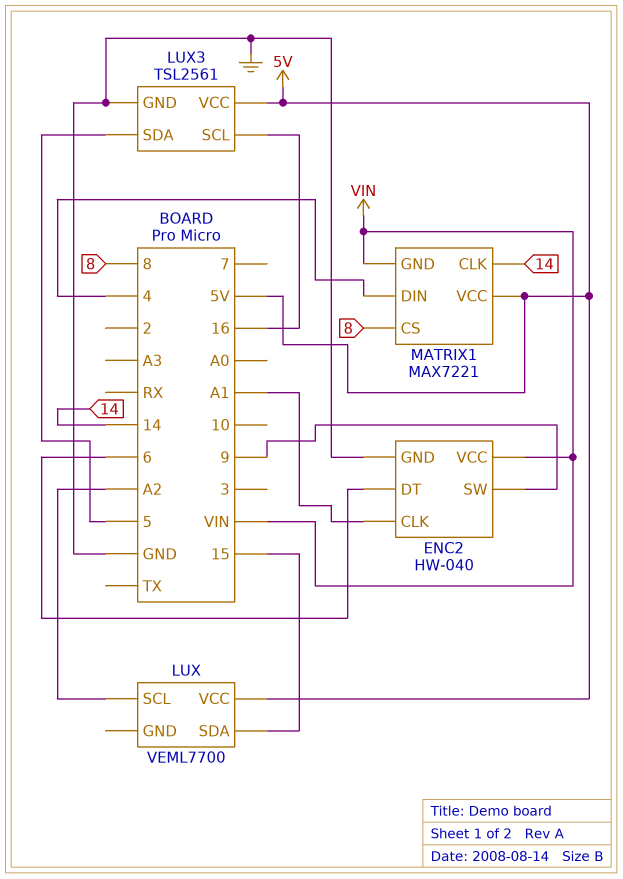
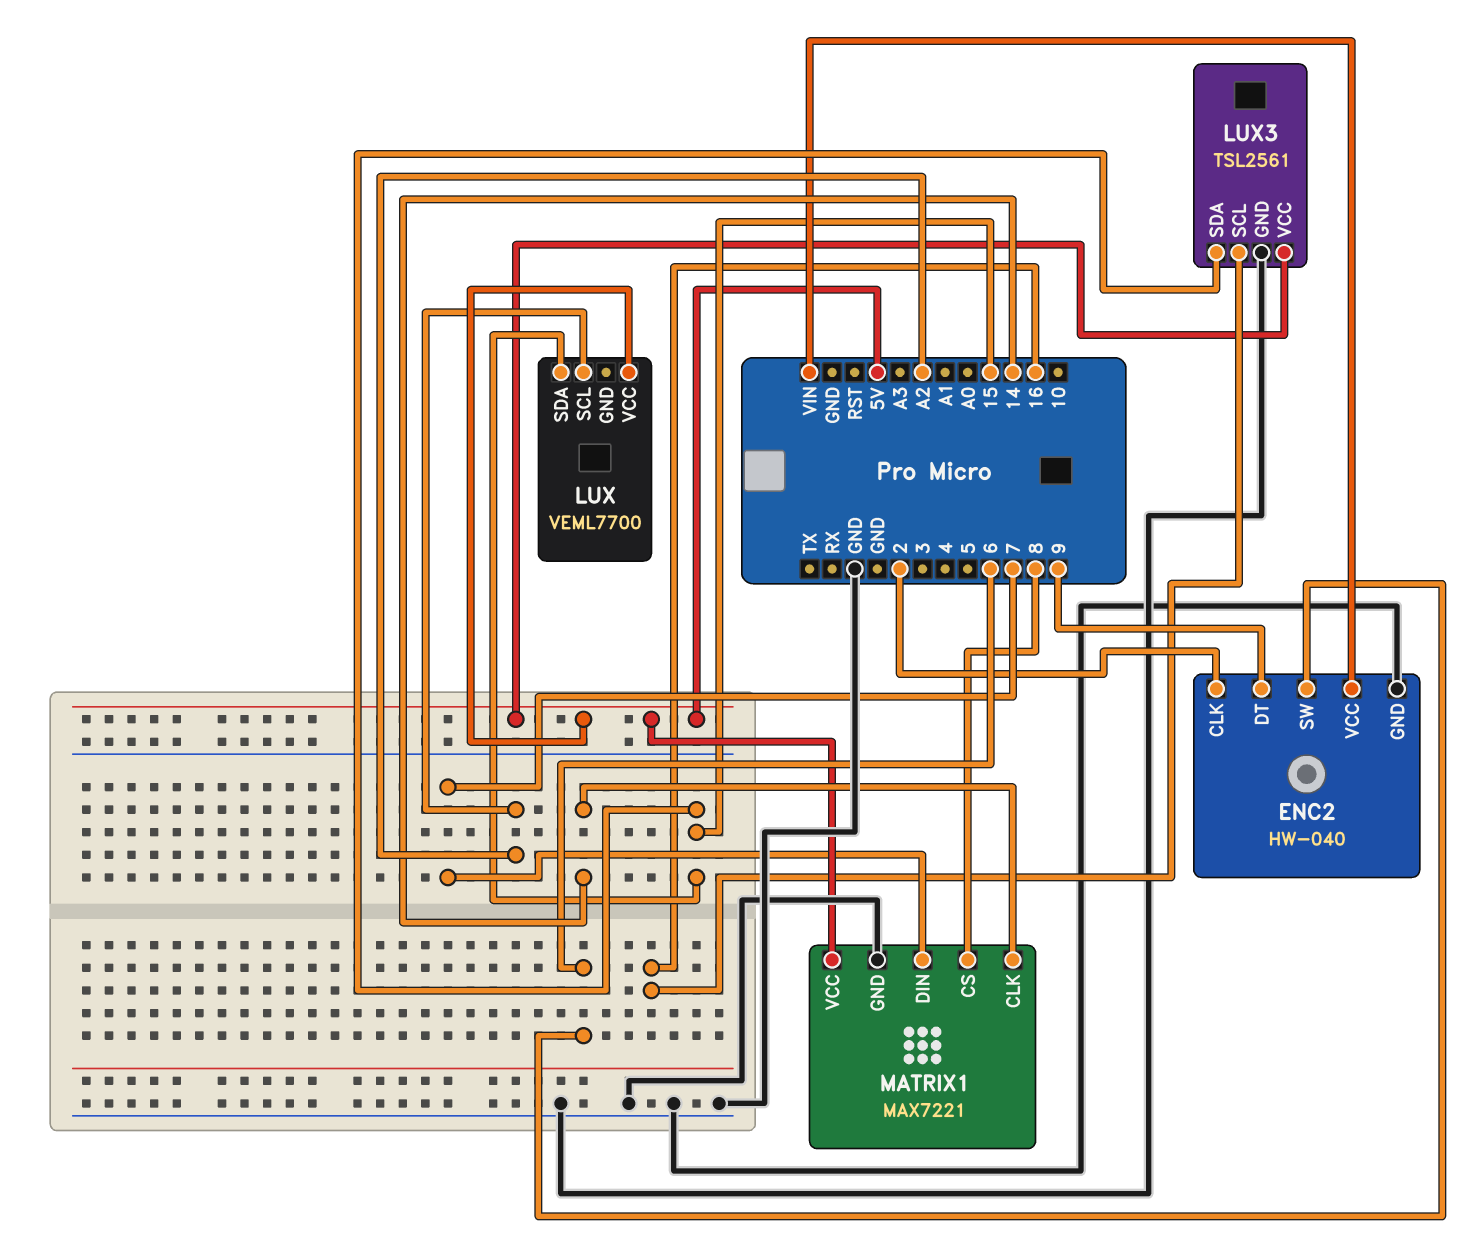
ENC2 pin CLK: A1 -> 2
ENC2 pin DT: 6 -> 9
ENC2 pin SW: 9 -> 6
LUX3 pin SDA: 5 -> 15
MATRIX1 pin DIN: 4 -> 7
MATRIX1 pin GND: VIN -> GND

